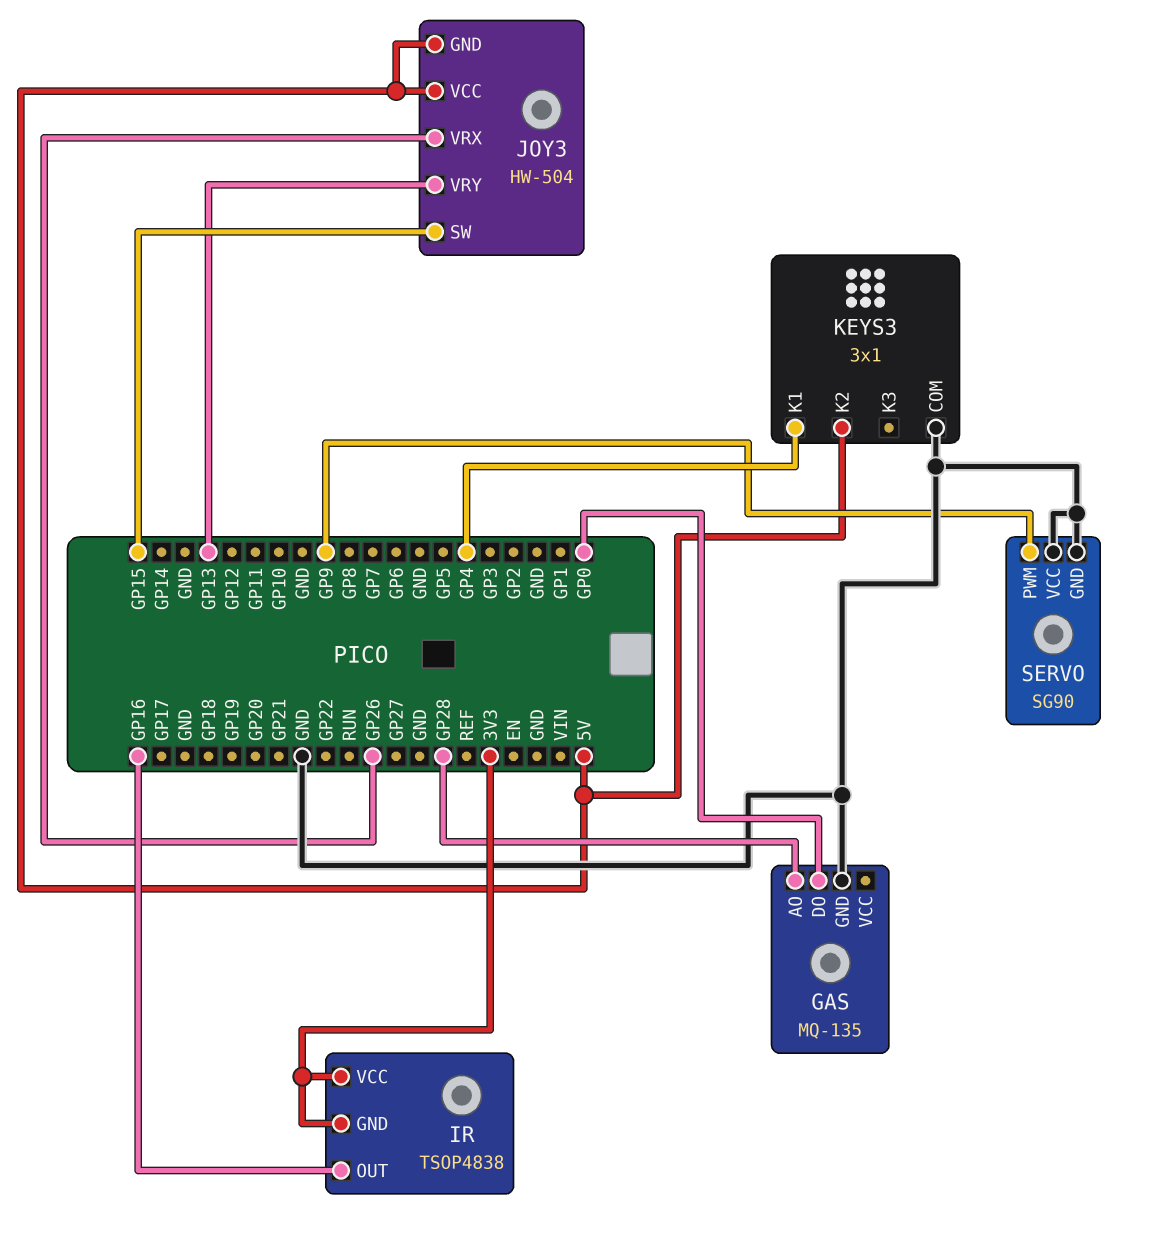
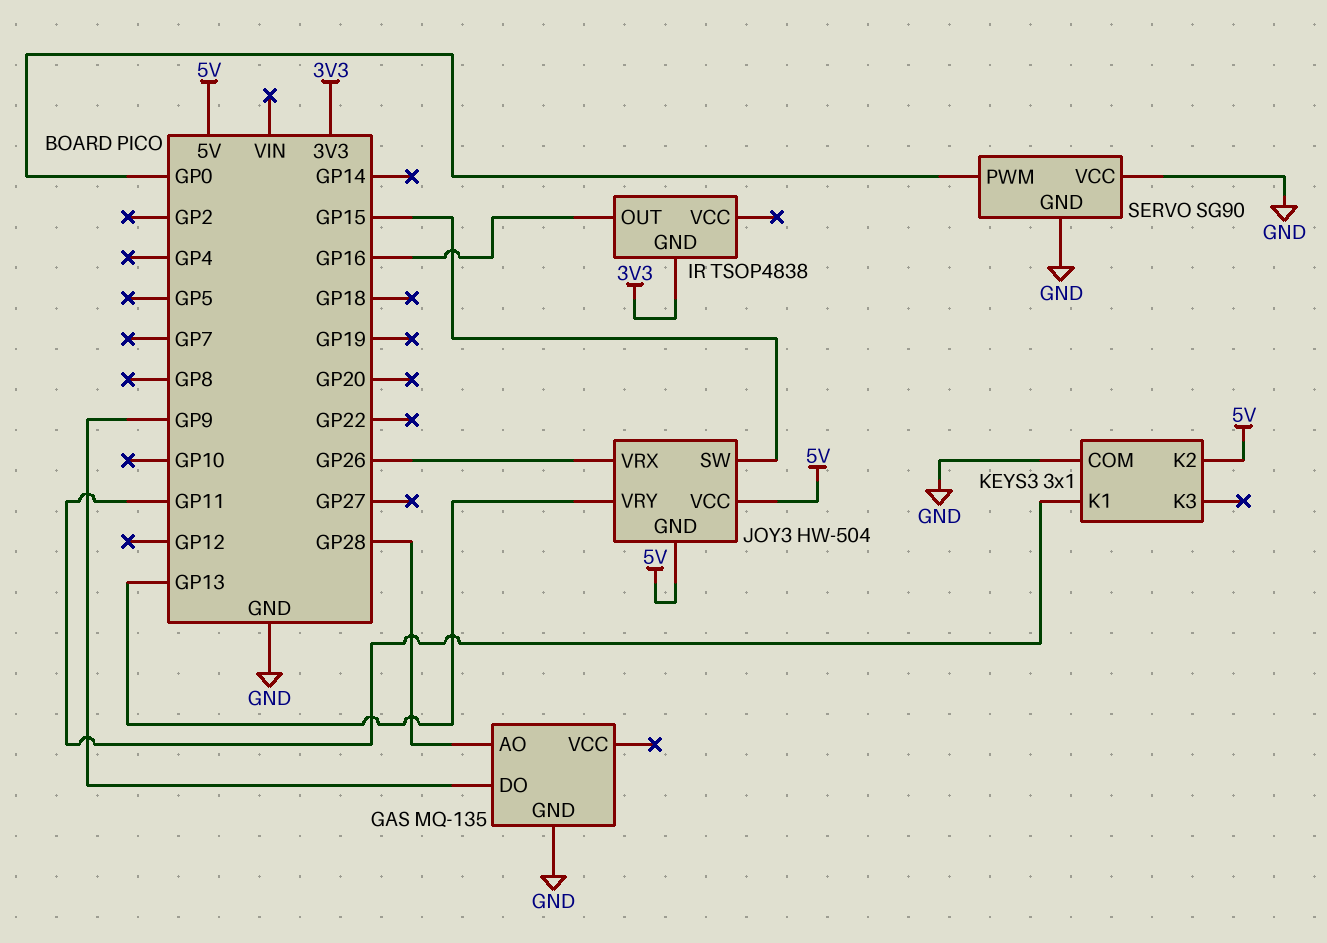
GAS pin DO: GP0 -> GP9
IR pin VCC: 3V3 -> none
KEYS3 pin K1: GP4 -> GP11
SERVO pin PWM: GP9 -> GP0

